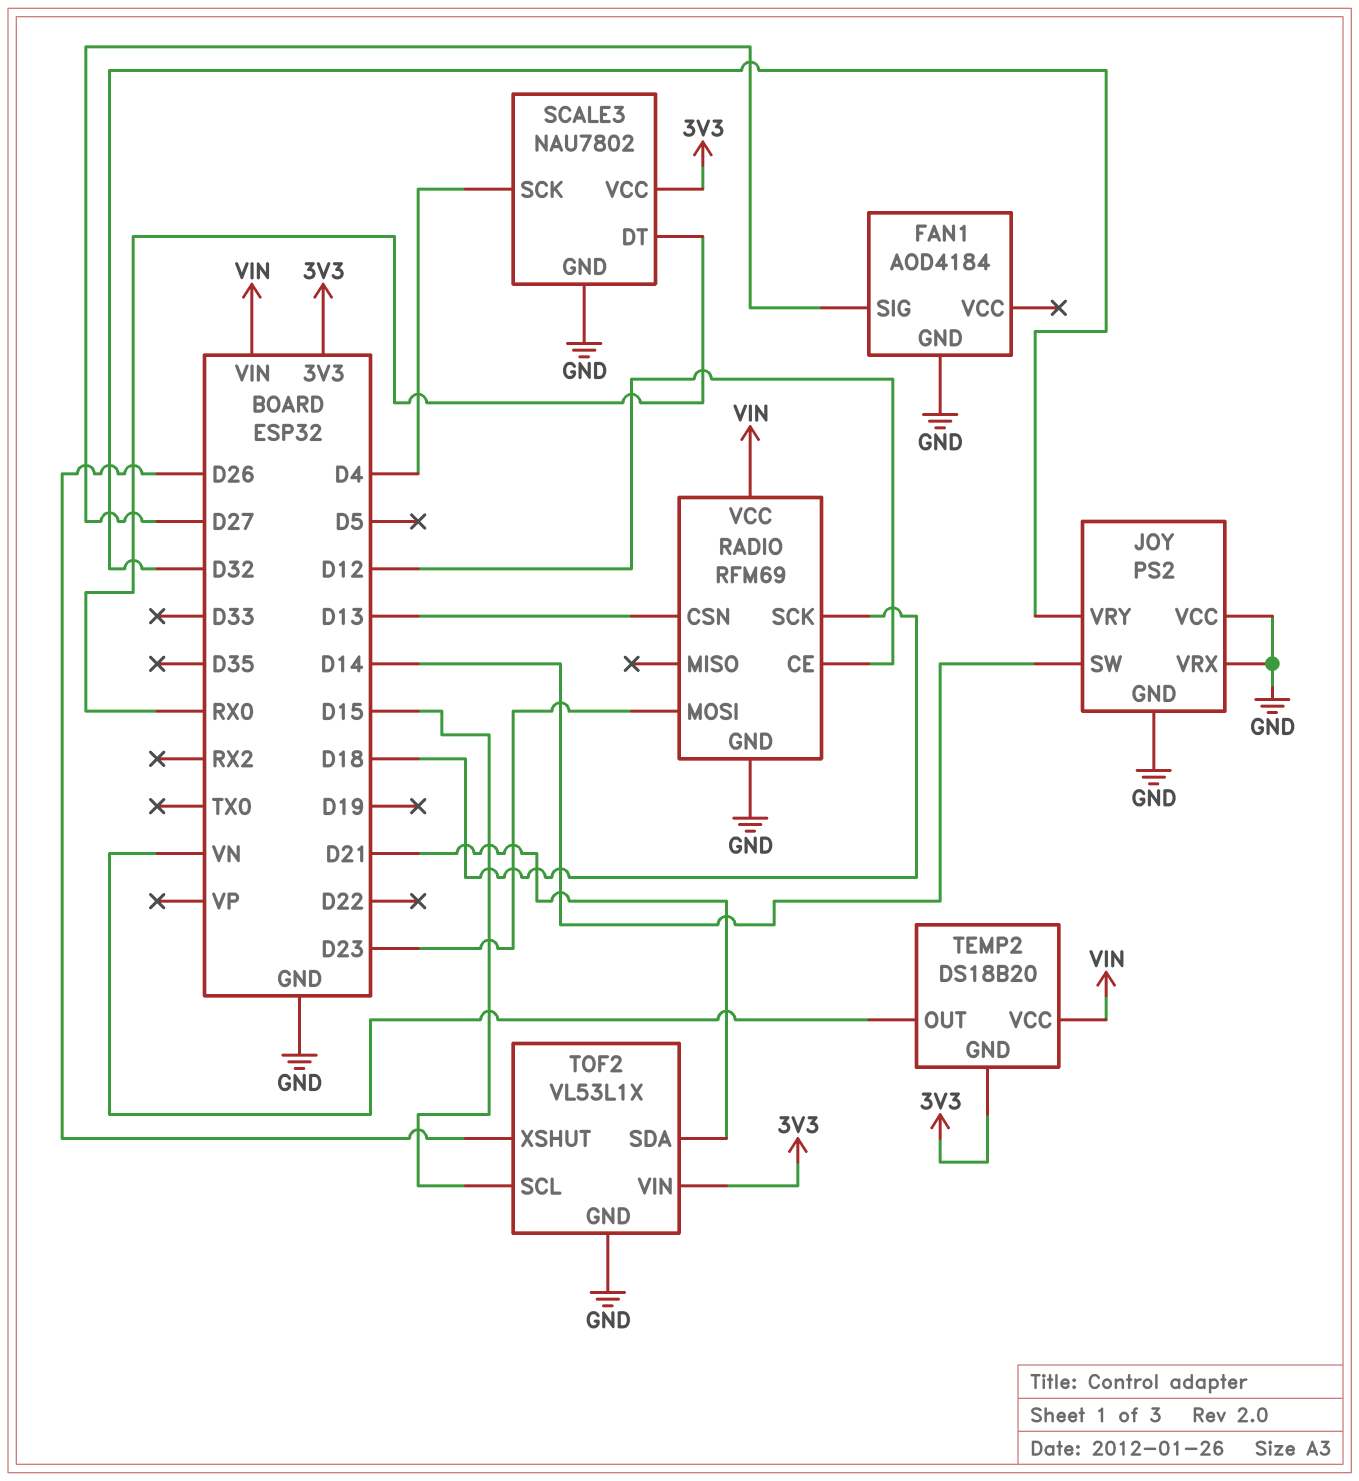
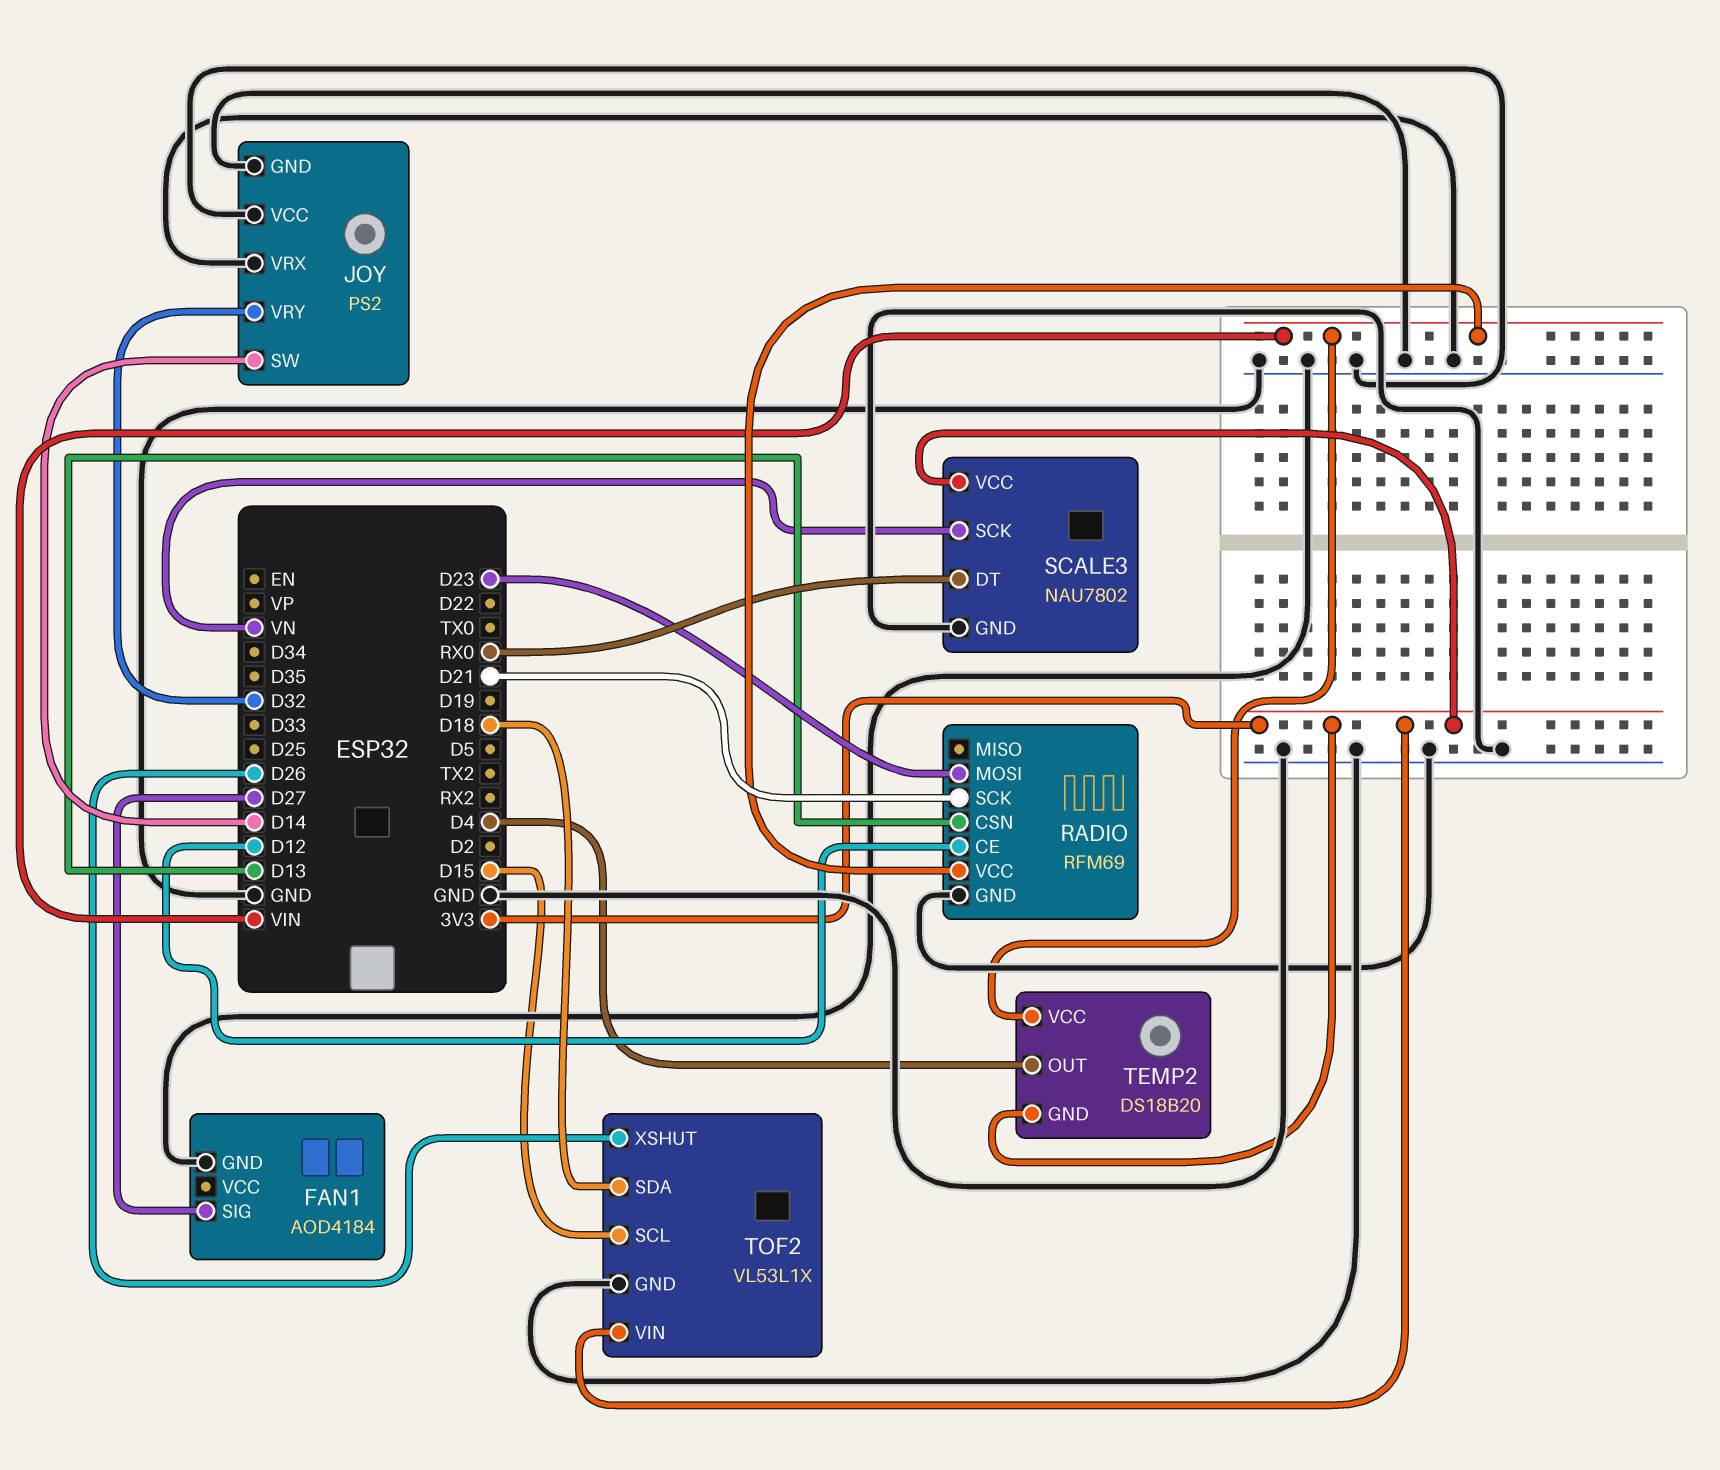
RADIO pin SCK: D18 -> D21
SCALE3 pin SCK: D4 -> VN
TEMP2 pin OUT: VN -> D4
TOF2 pin SDA: D21 -> D18

